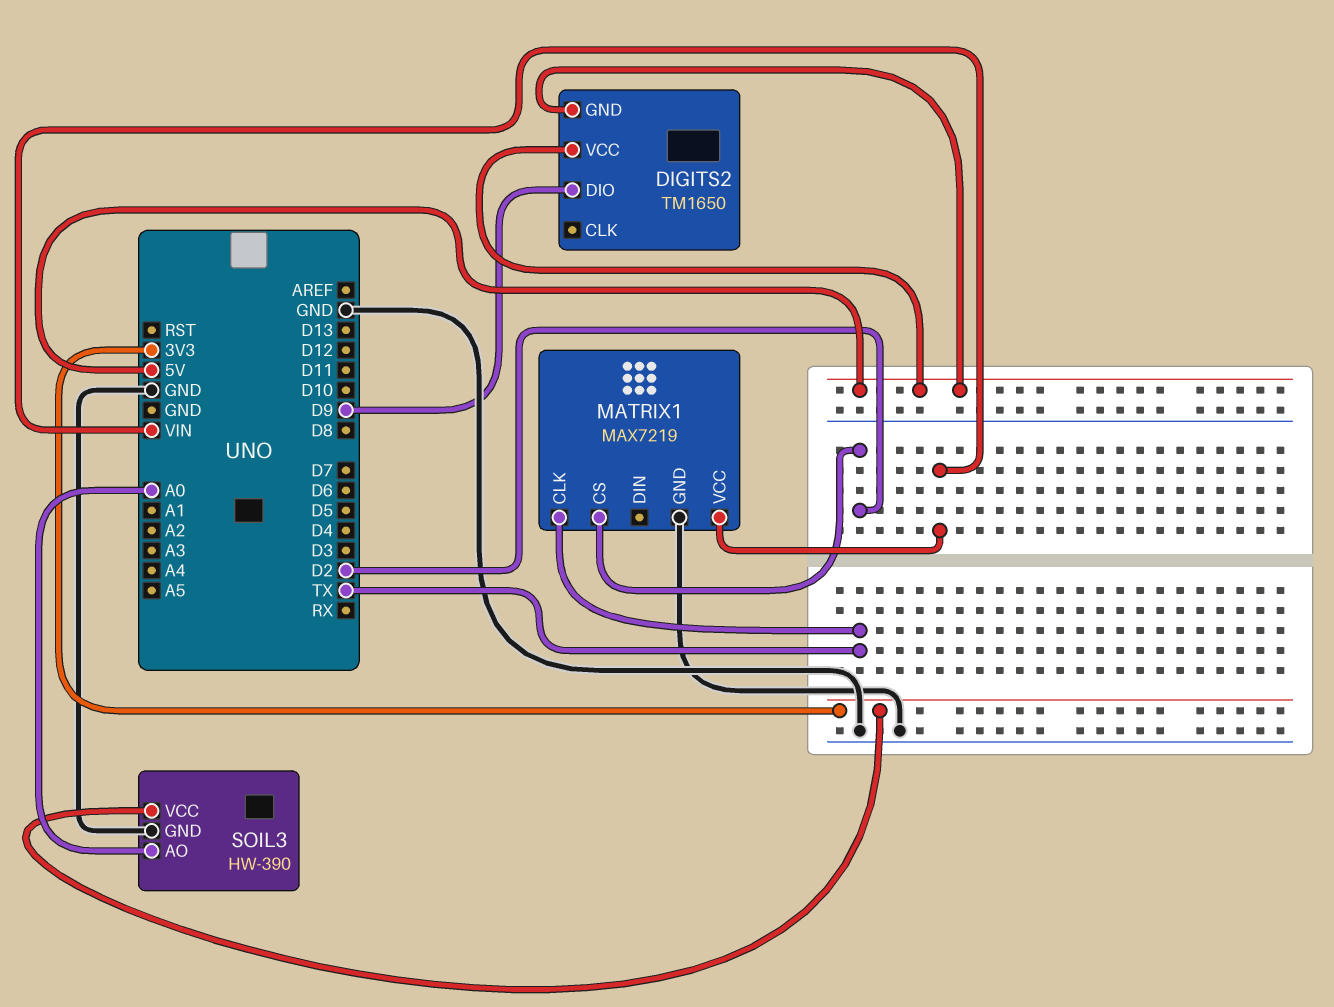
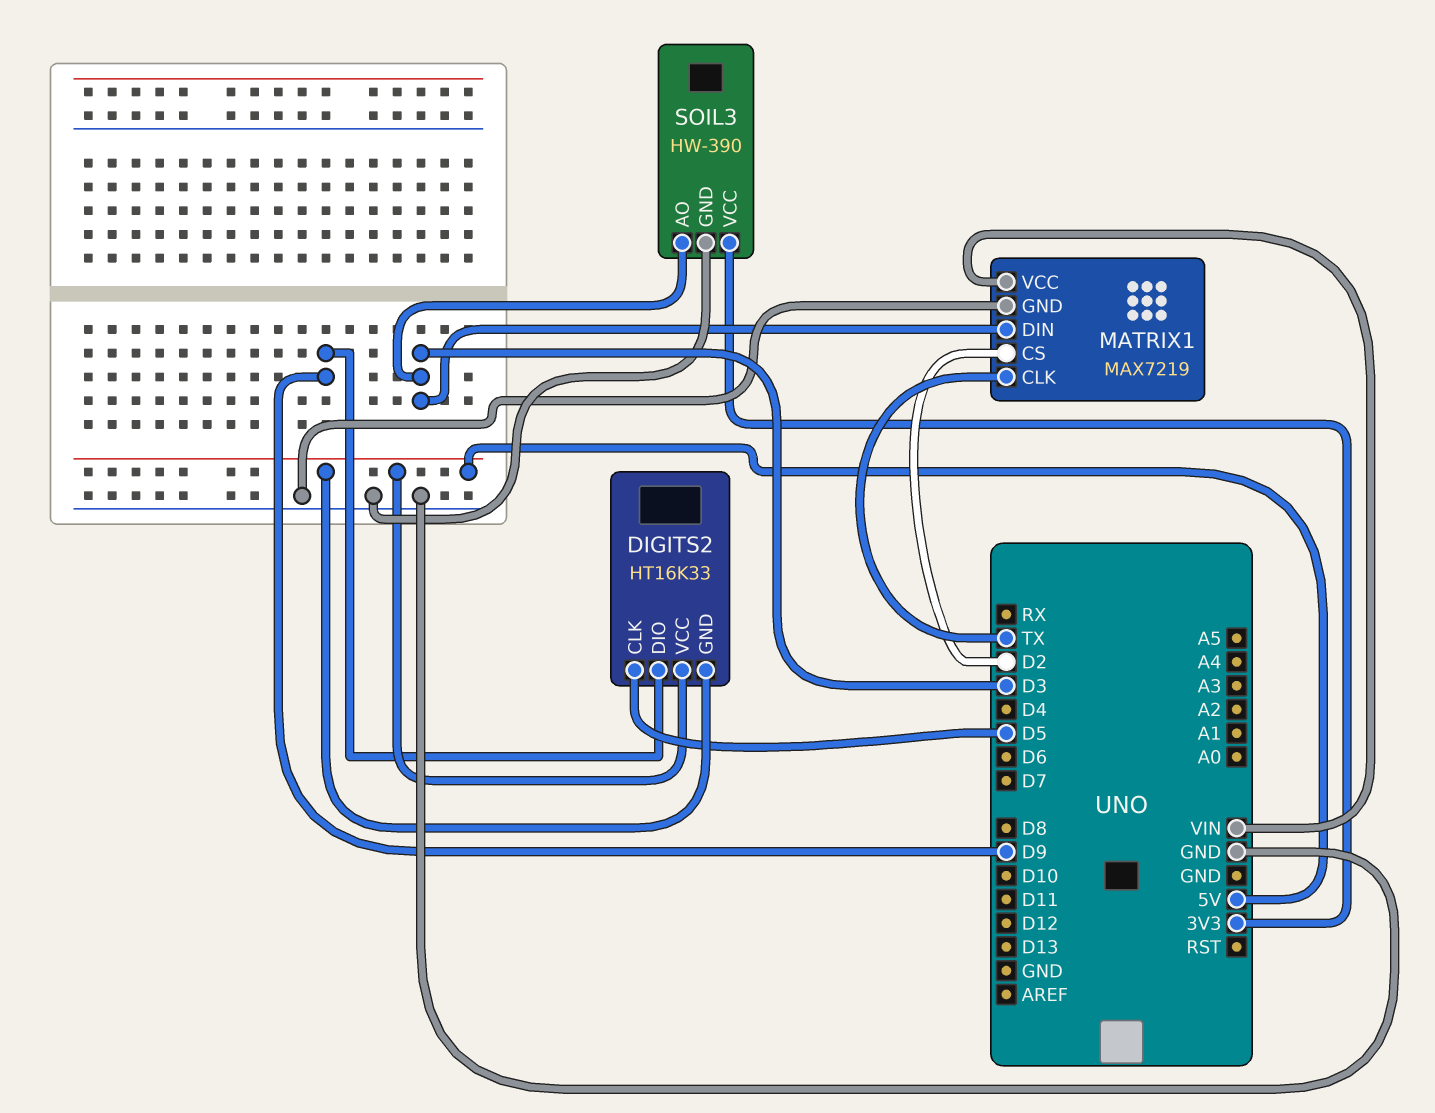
DIGITS2: TM1650 -> HT16K33
DIGITS2 pin CLK: none -> D5
MATRIX1 pin DIN: none -> D3
SOIL3 pin AO: A0 -> D3

